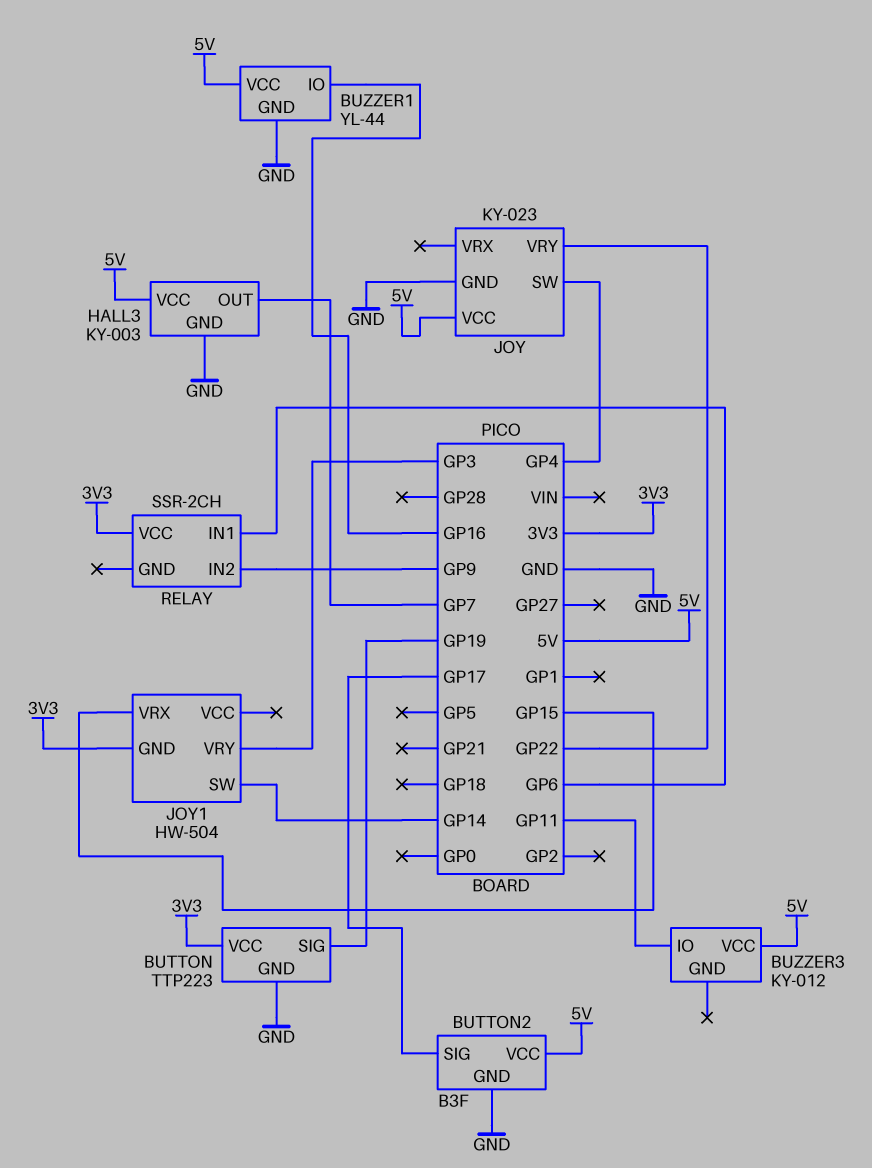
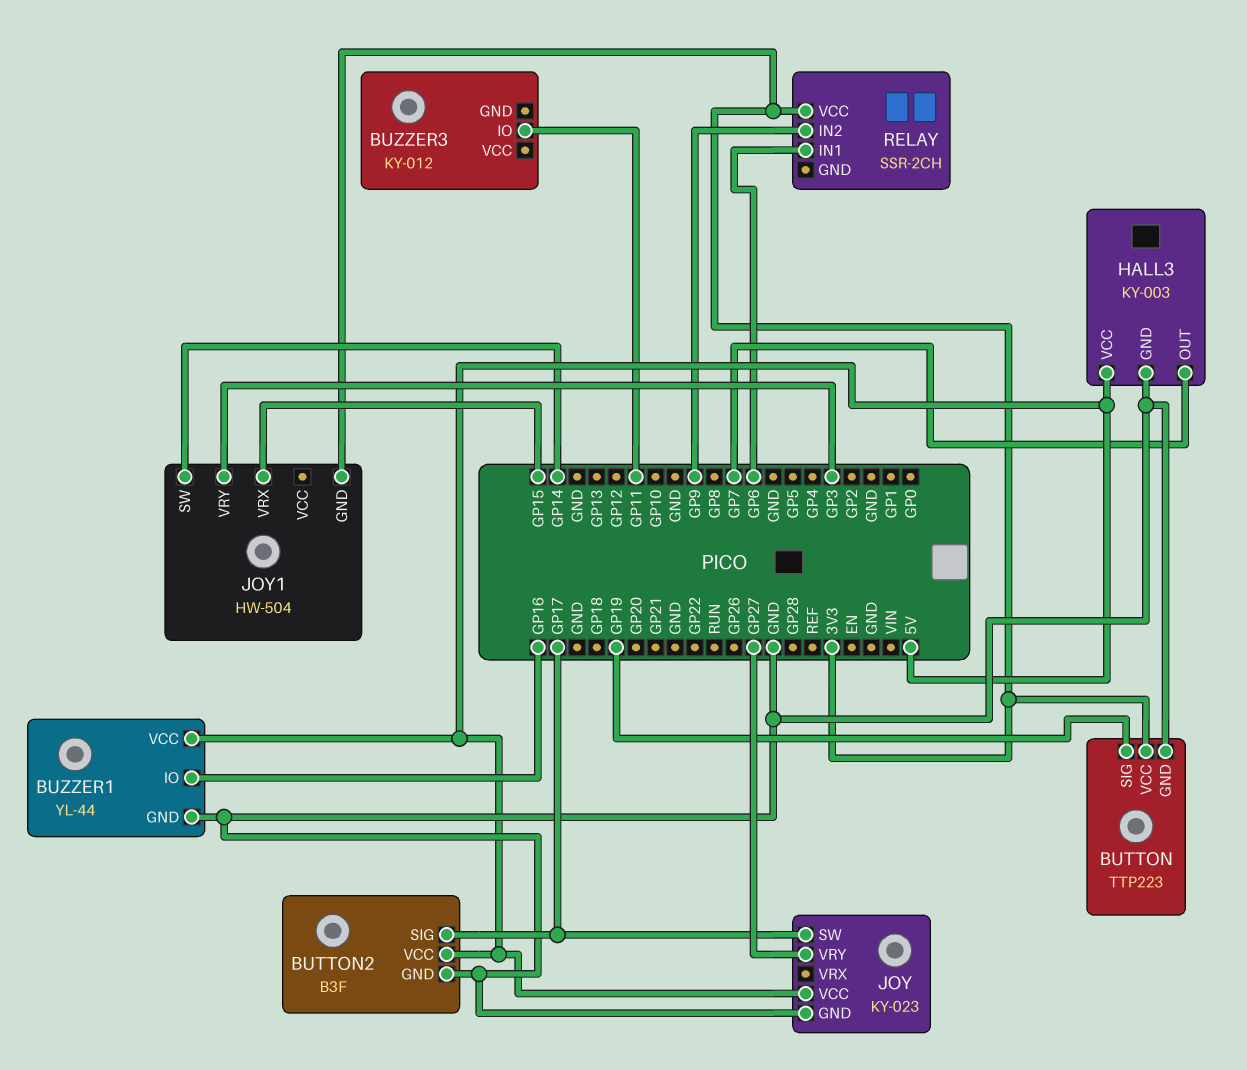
BUZZER3 pin VCC: 5V -> none
JOY pin SW: GP4 -> GP17
JOY pin VRY: GP22 -> GP27

